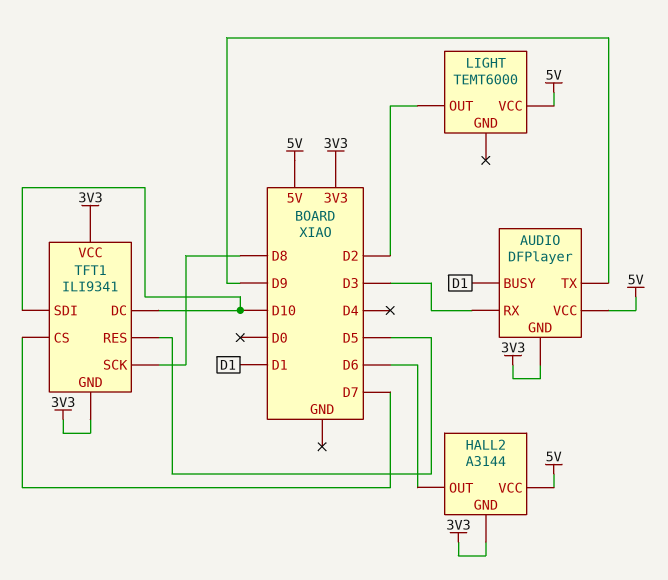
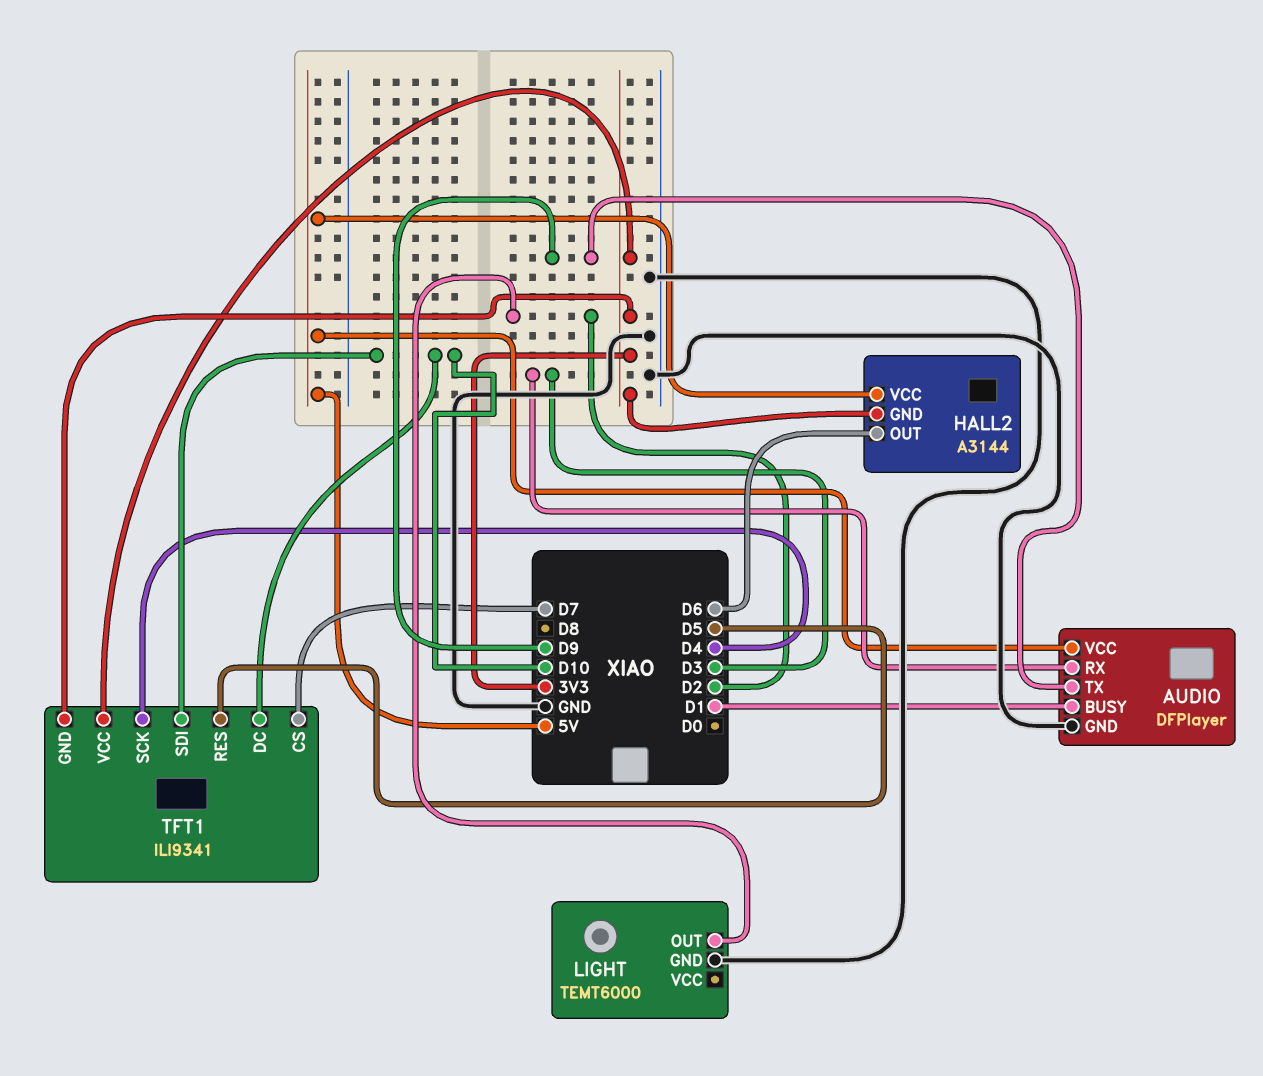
AUDIO pin GND: 3V3 -> GND
LIGHT pin GND: none -> GND
LIGHT pin VCC: 5V -> none
TFT1 pin SCK: D8 -> D4

